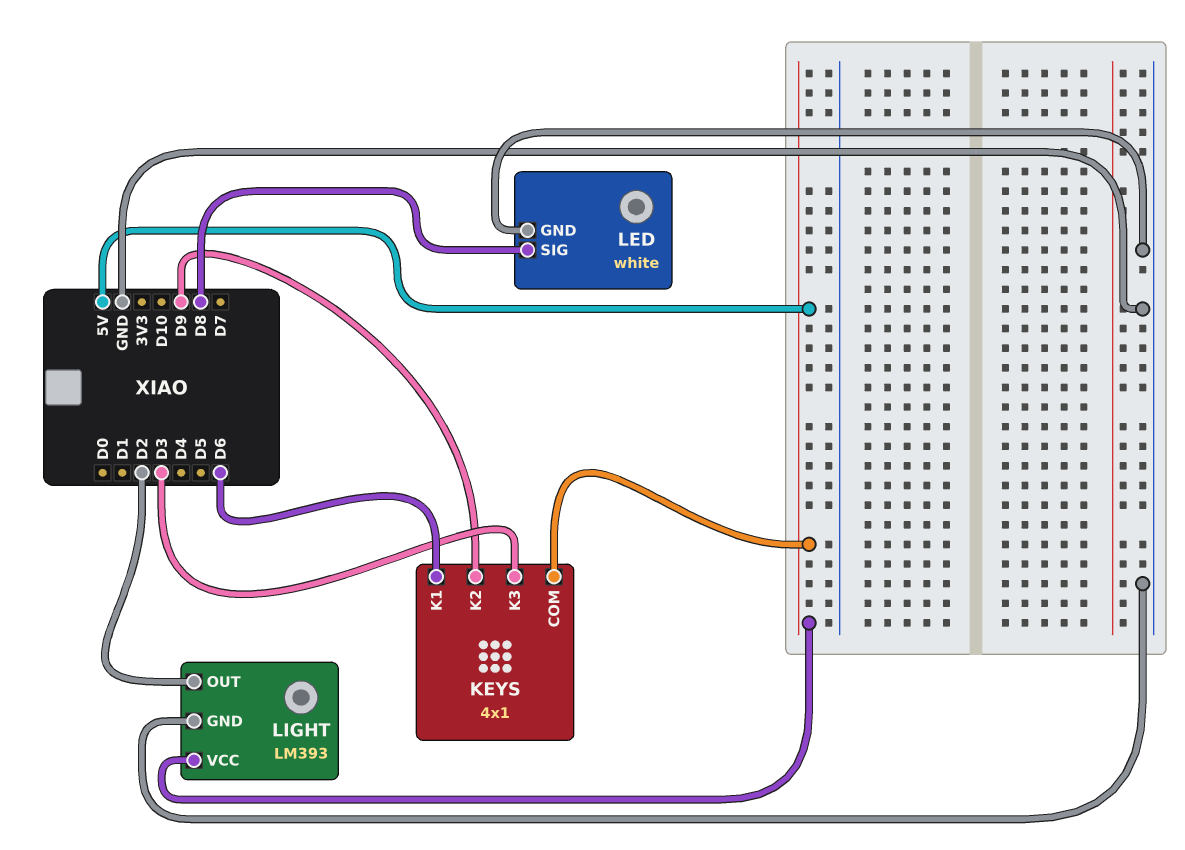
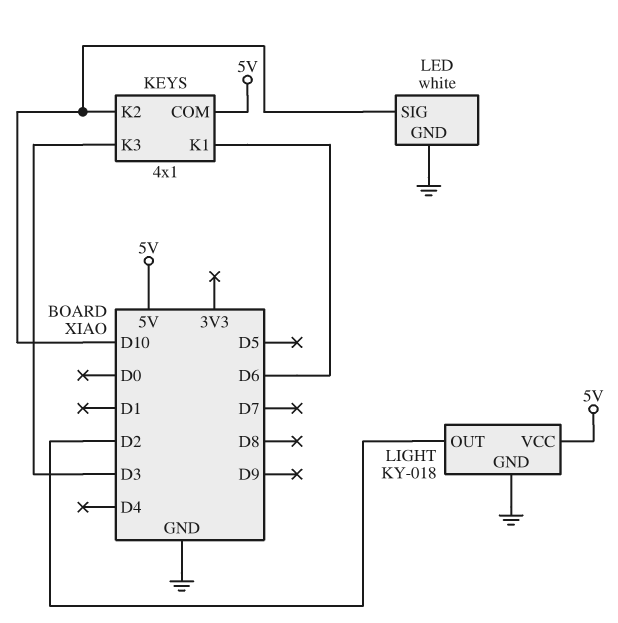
KEYS pin K2: D9 -> D10
LED pin SIG: D8 -> D10
LIGHT: LM393 -> KY-018

